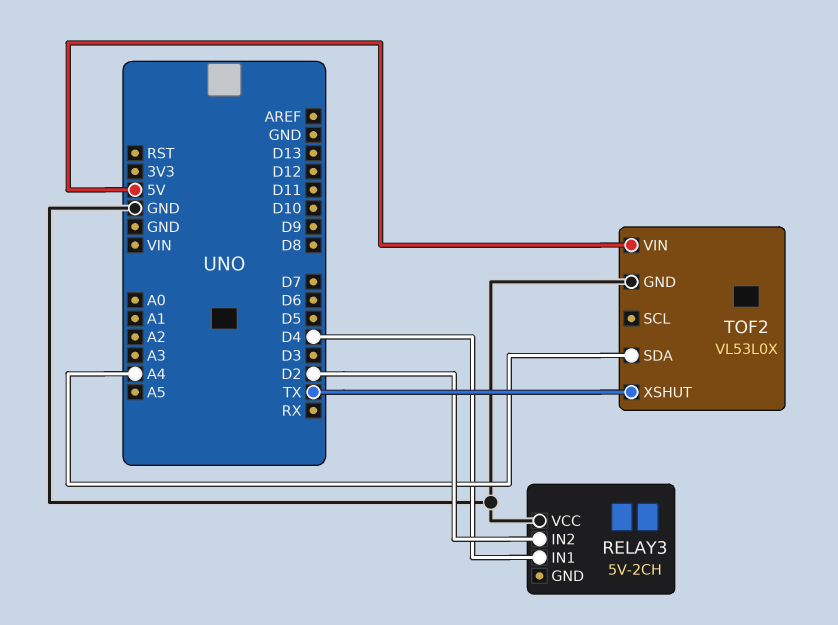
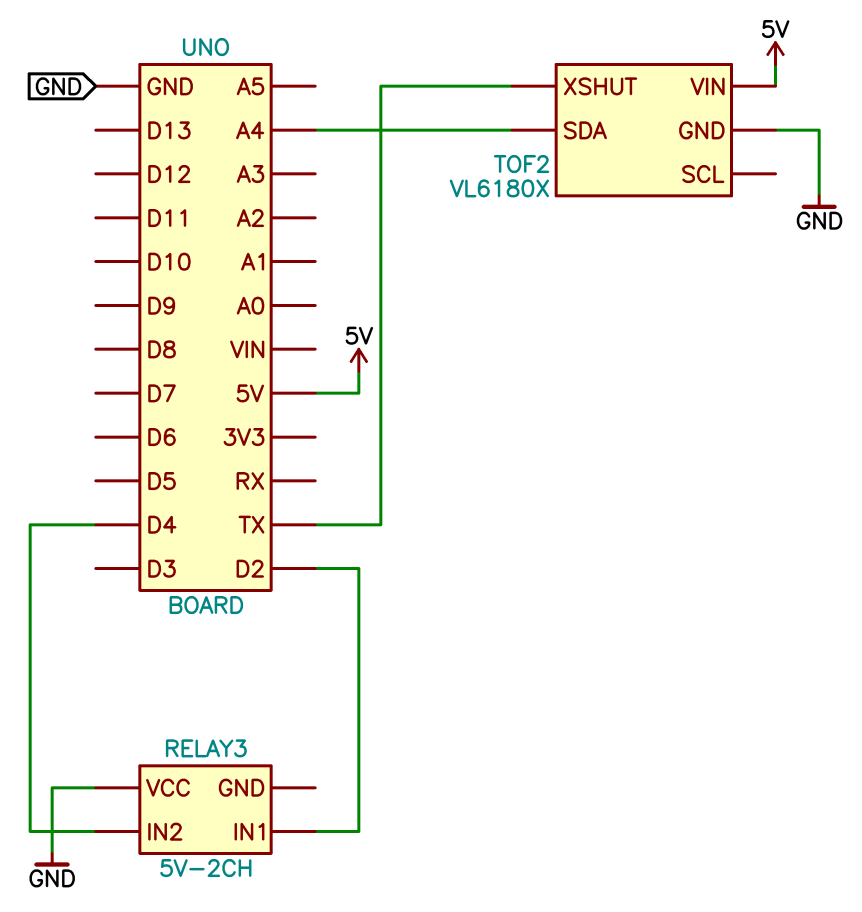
RELAY3 pin IN1: D4 -> D2
RELAY3 pin IN2: D2 -> D4
TOF2: VL53L0X -> VL6180X

